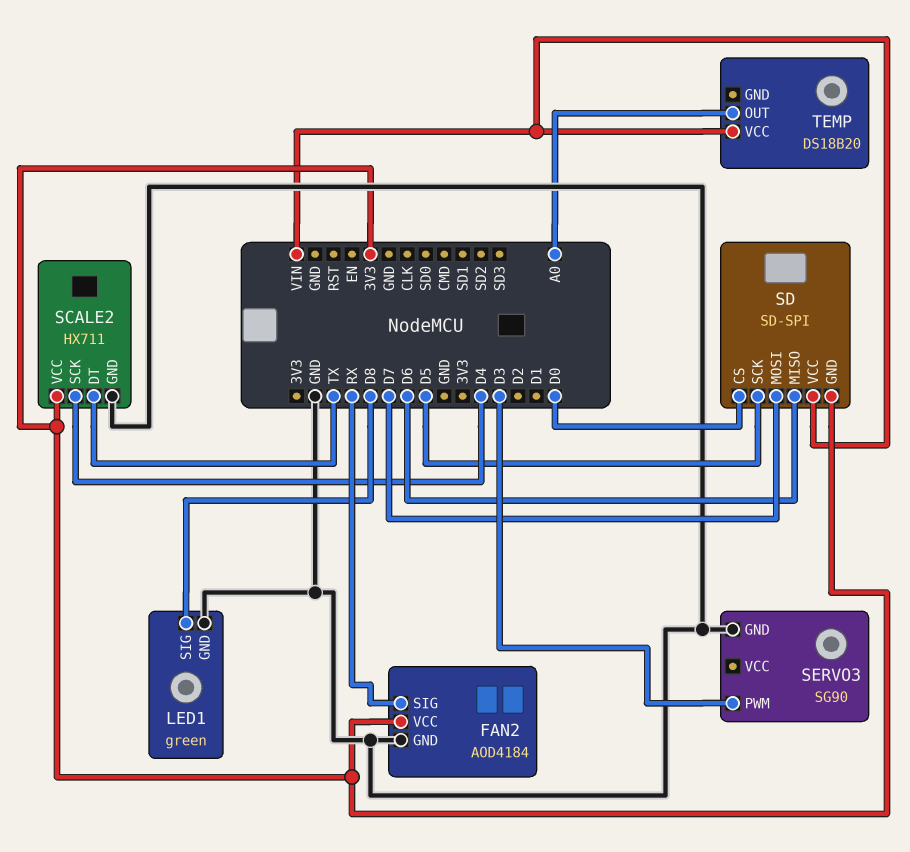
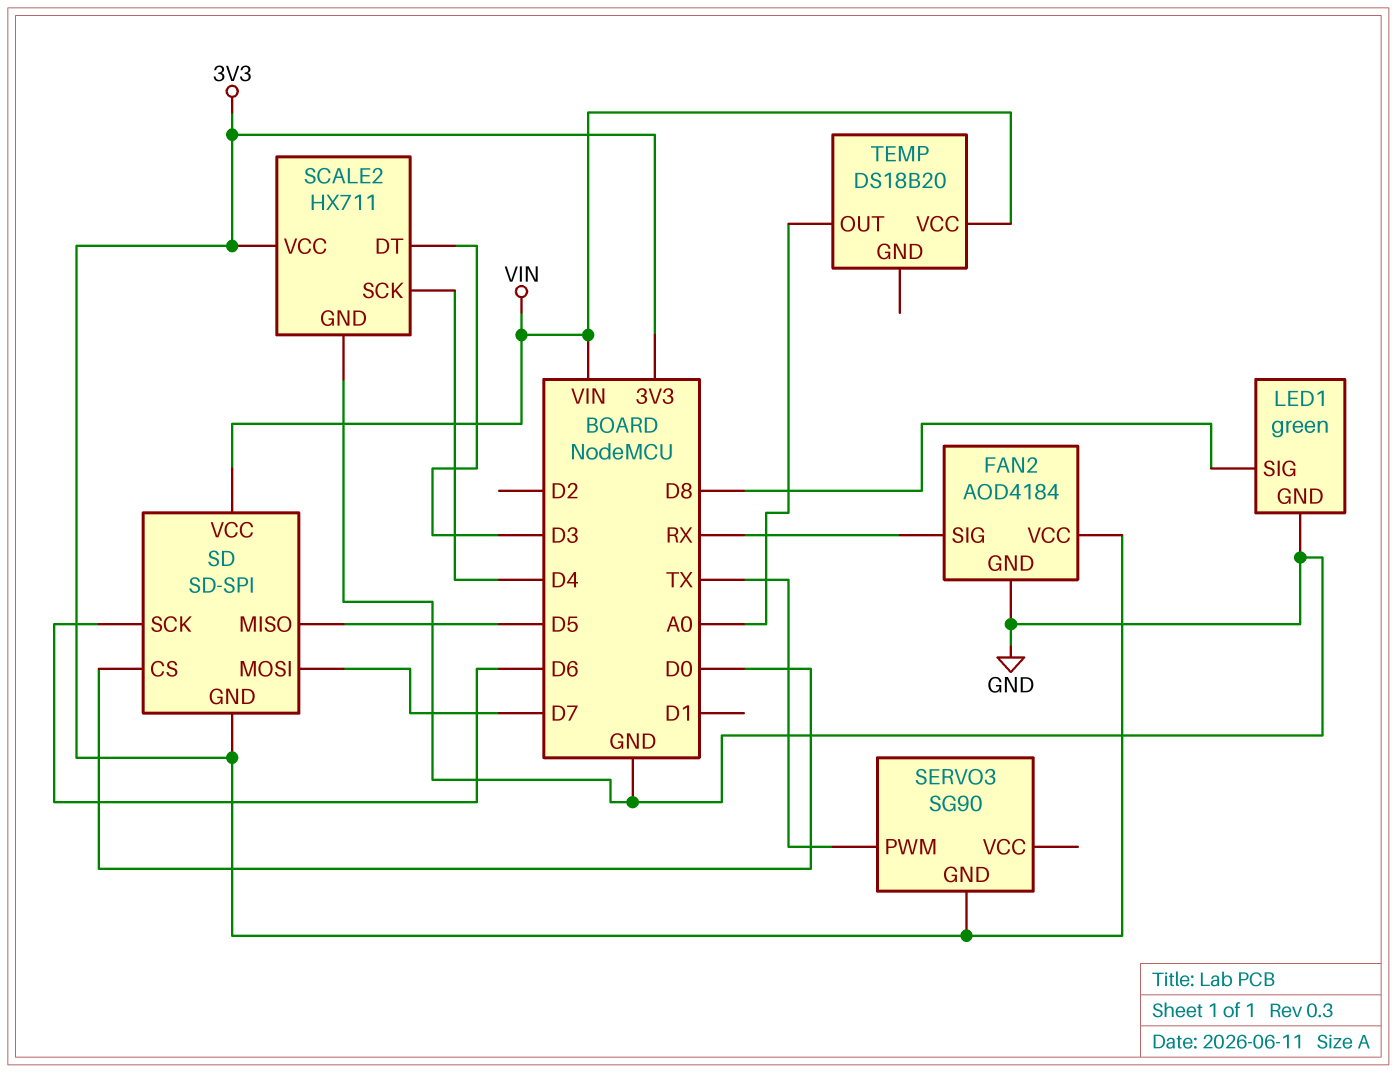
SCALE2 pin DT: TX -> D3
SD pin MISO: D6 -> D5
SD pin SCK: D5 -> D6
SERVO3 pin GND: GND -> 3V3
SERVO3 pin PWM: D3 -> TX

